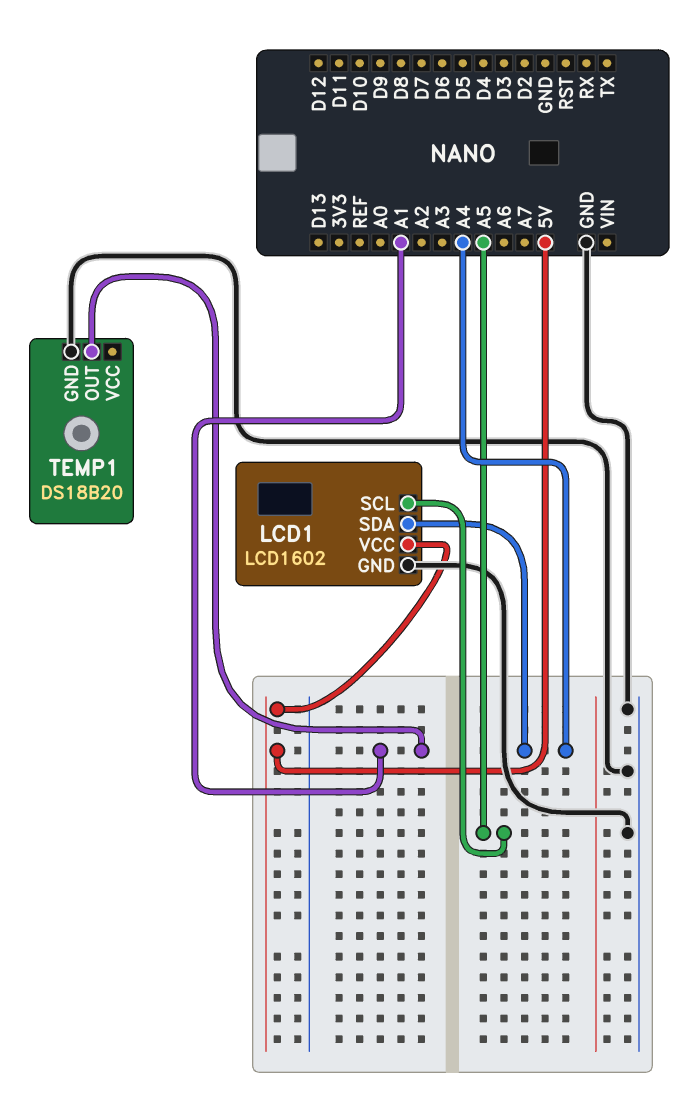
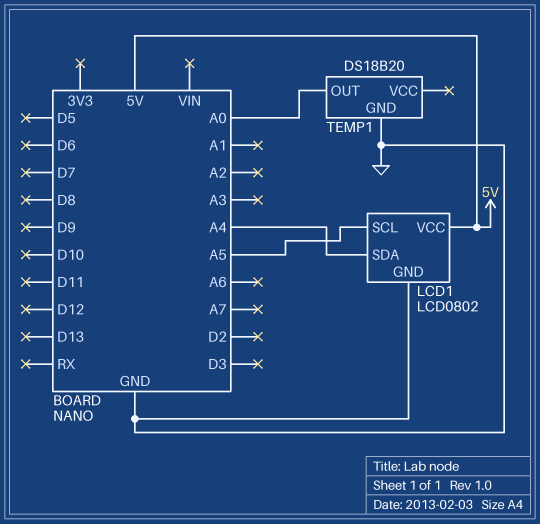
LCD1: LCD1602 -> LCD0802
TEMP1 pin OUT: A1 -> A0

